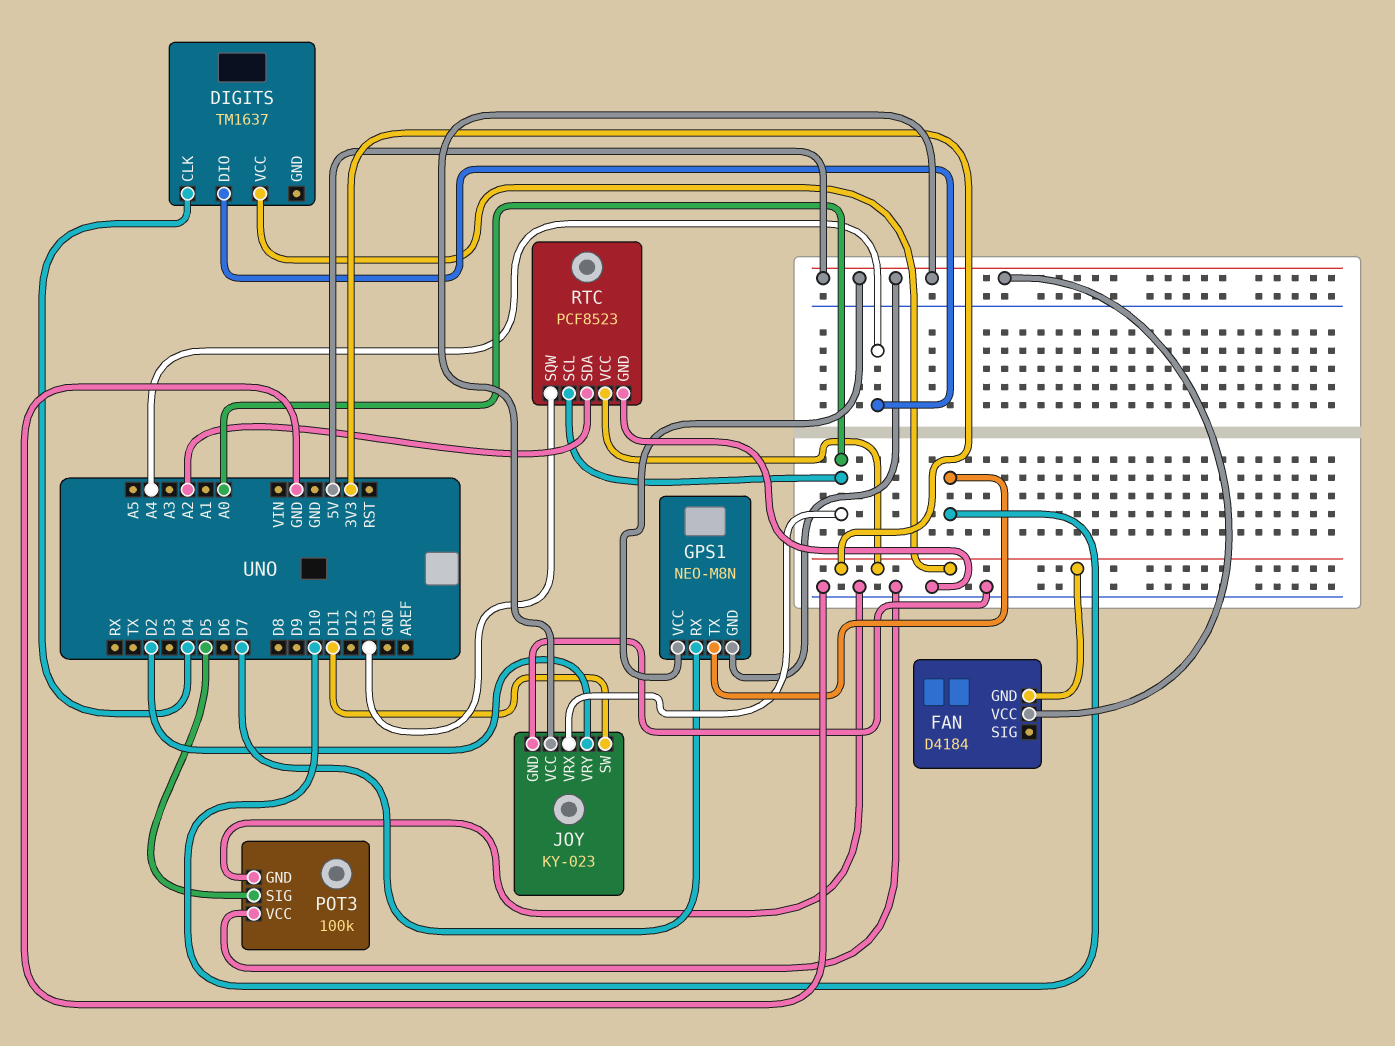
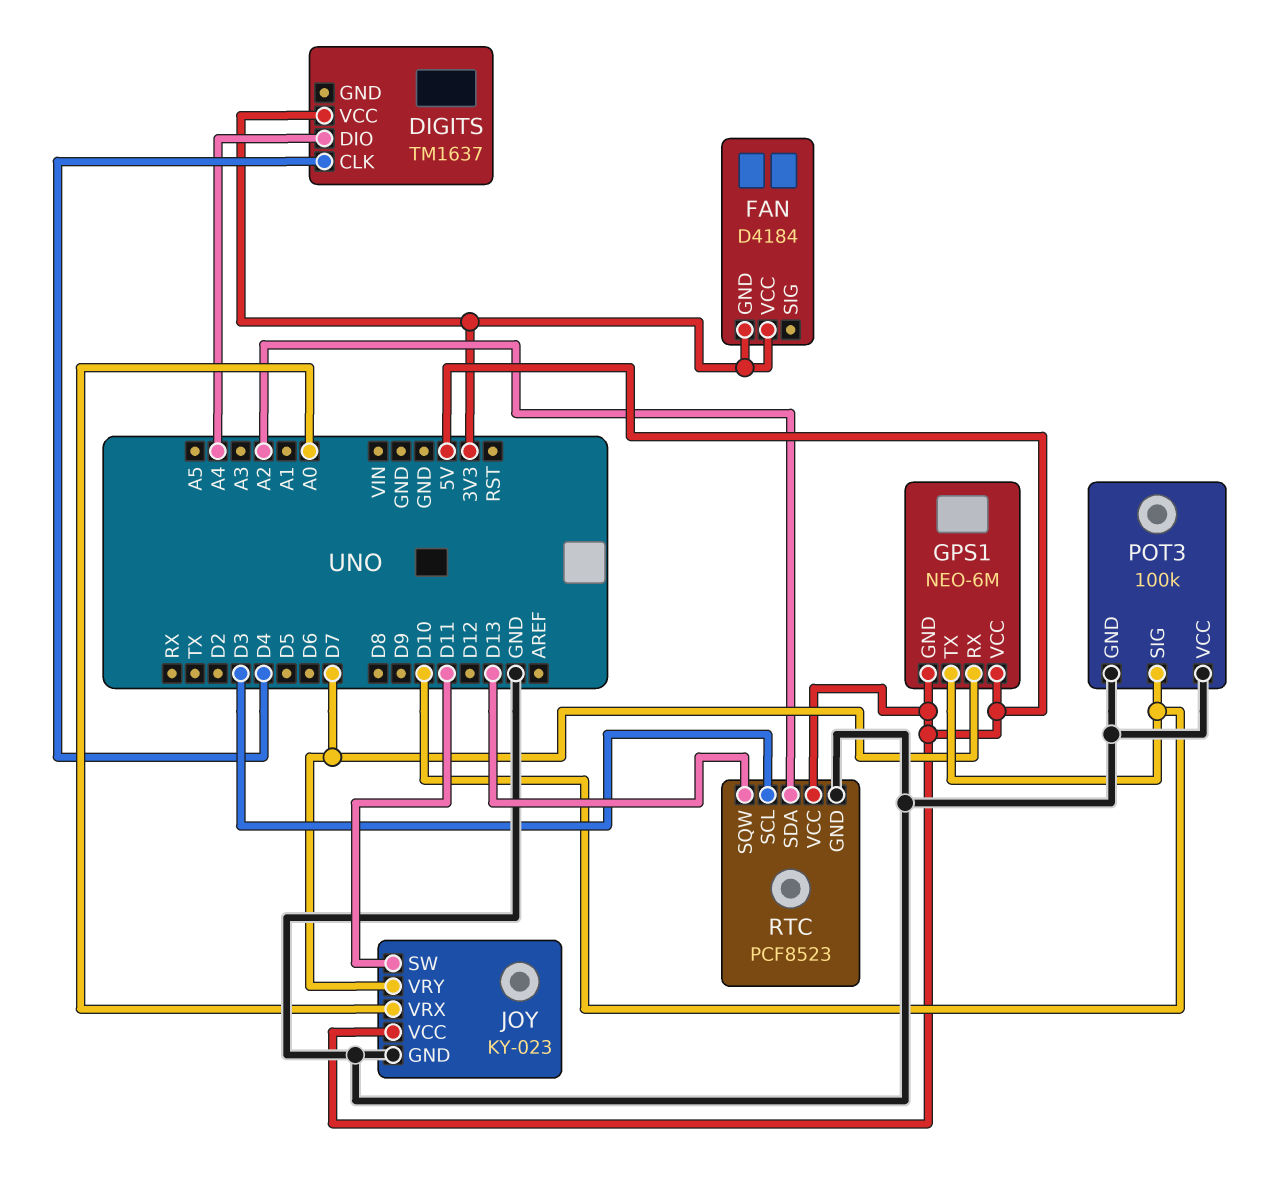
FAN pin VCC: 5V -> 3V3
GPS1: NEO-M8N -> NEO-6M
JOY pin VRY: D2 -> D7
POT3 pin SIG: D5 -> D10
RTC pin SCL: A0 -> D3
RTC pin VCC: 3V3 -> 5V

